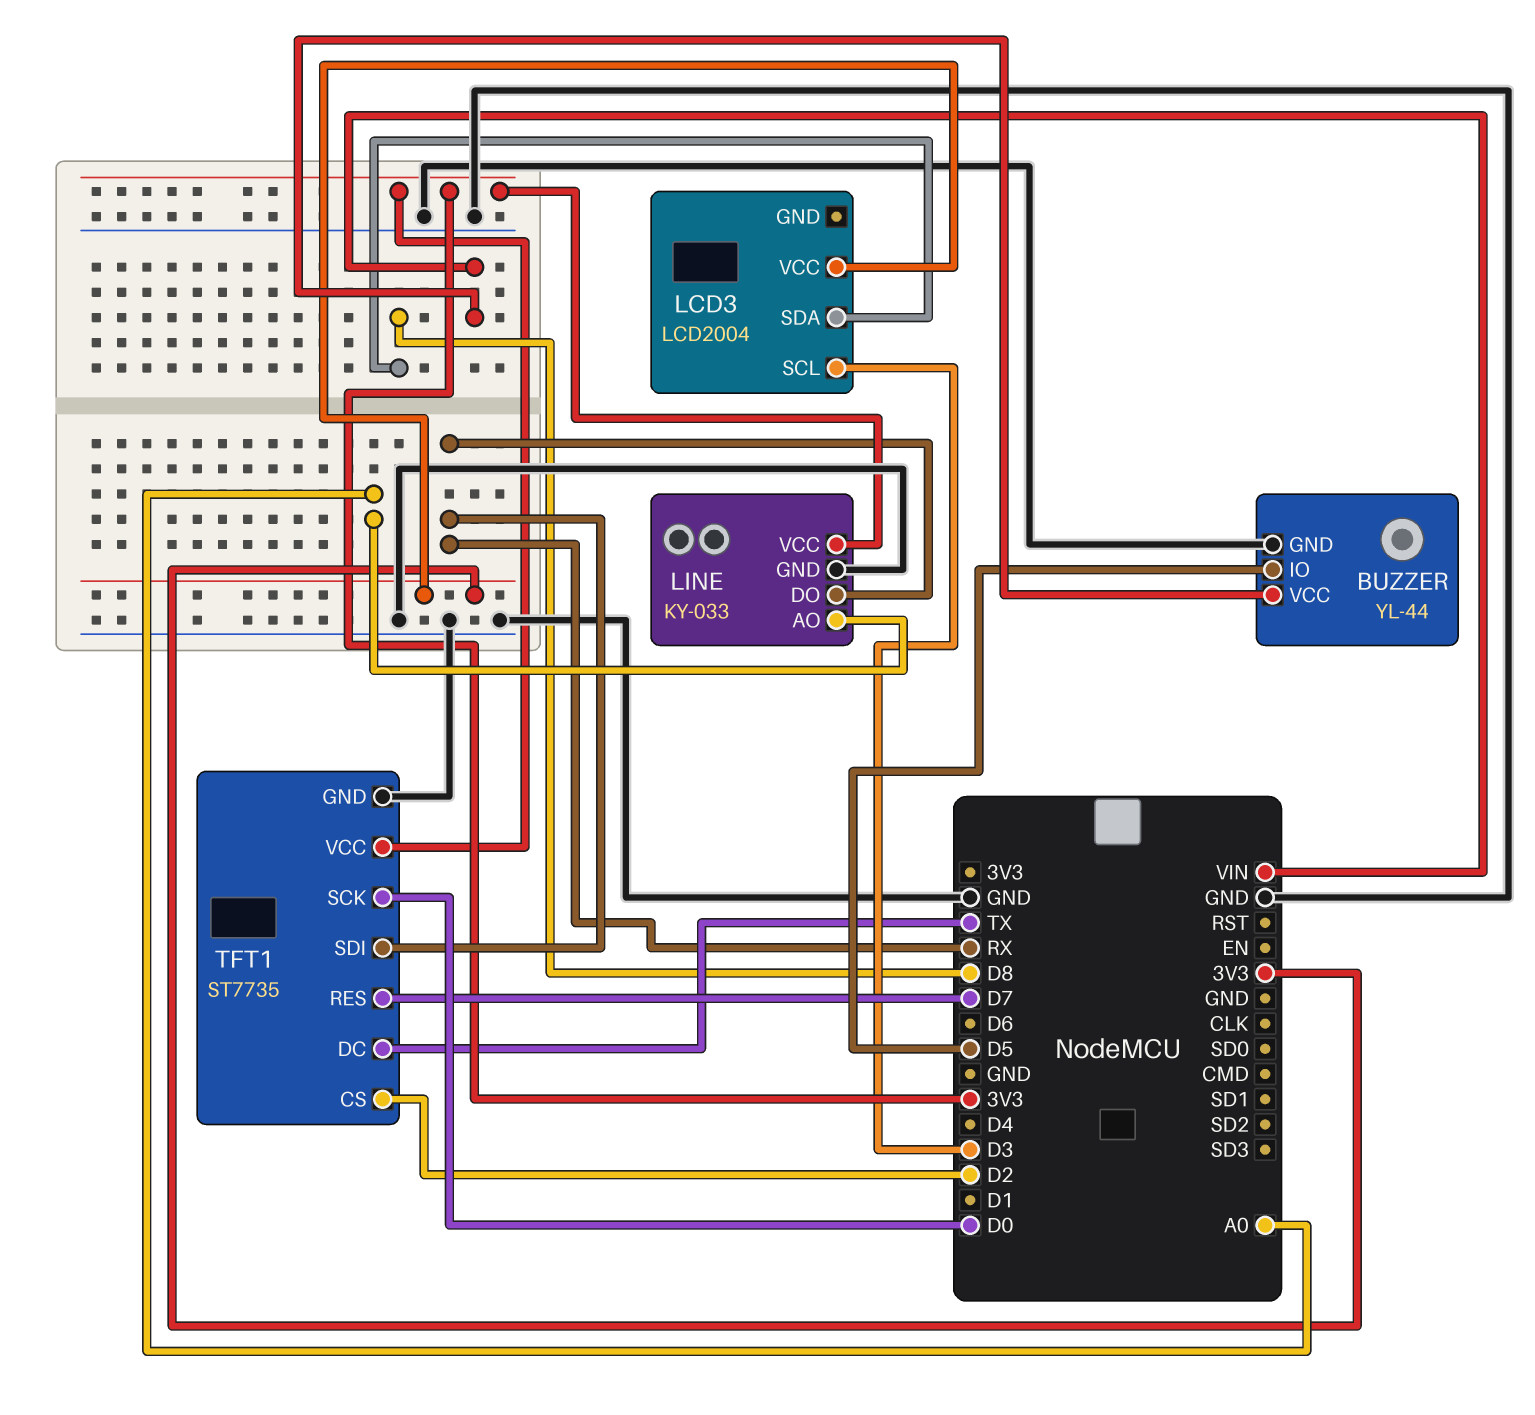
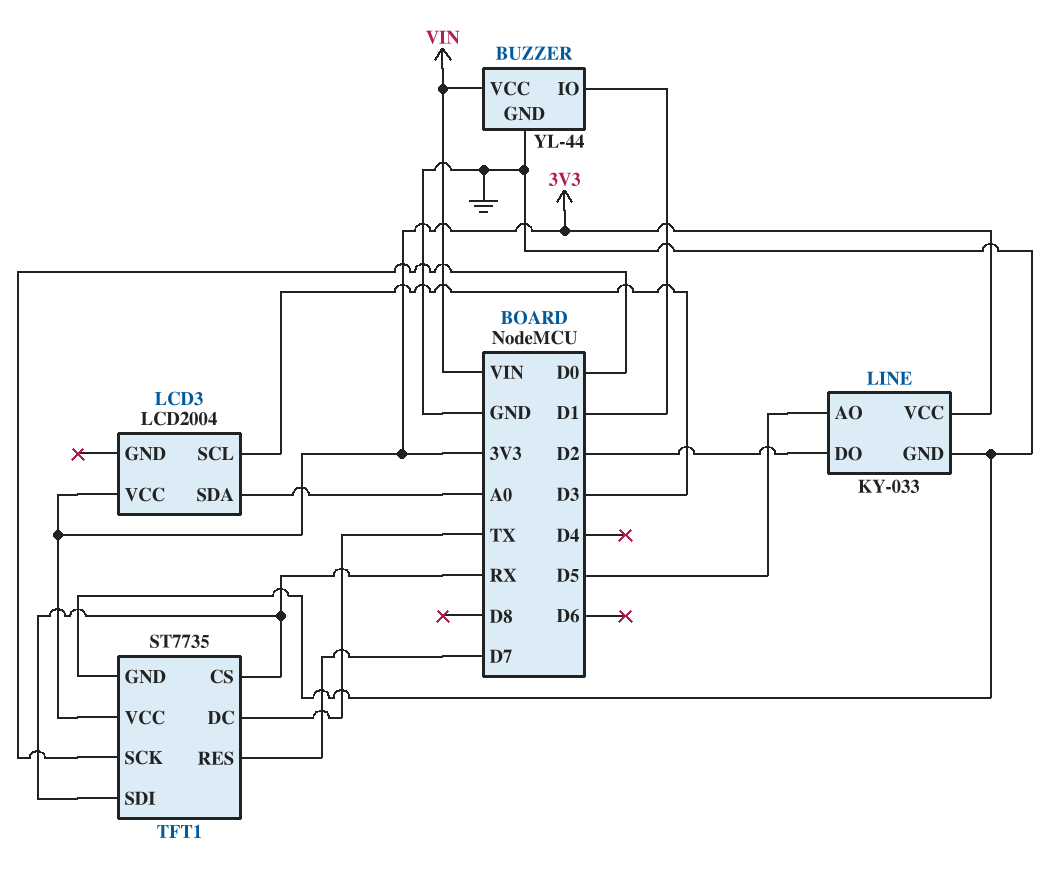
BUZZER pin IO: D5 -> D1
LCD3 pin SDA: D8 -> A0
LINE pin AO: A0 -> D5
LINE pin DO: RX -> D2
TFT1 pin CS: D2 -> RX

